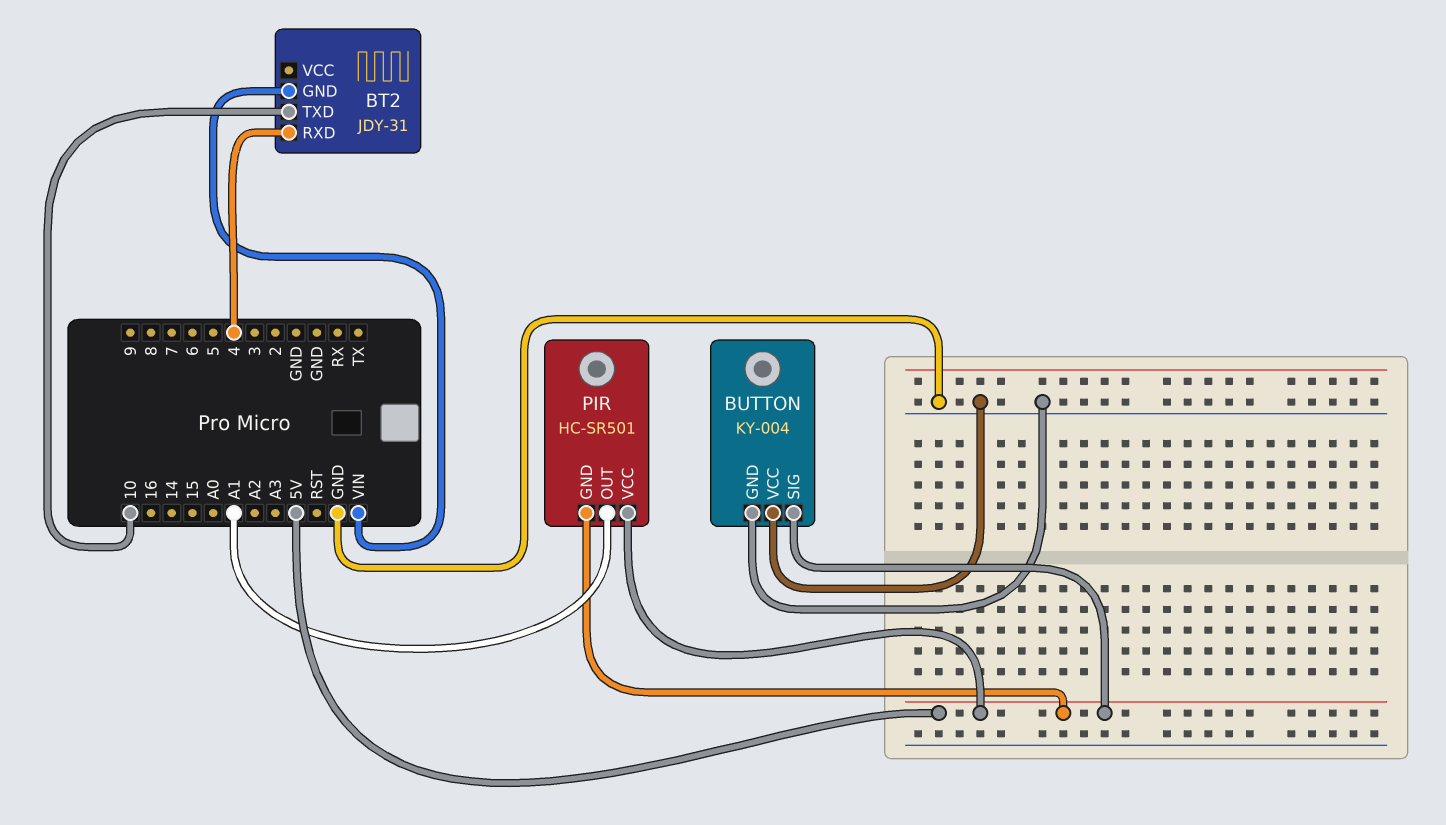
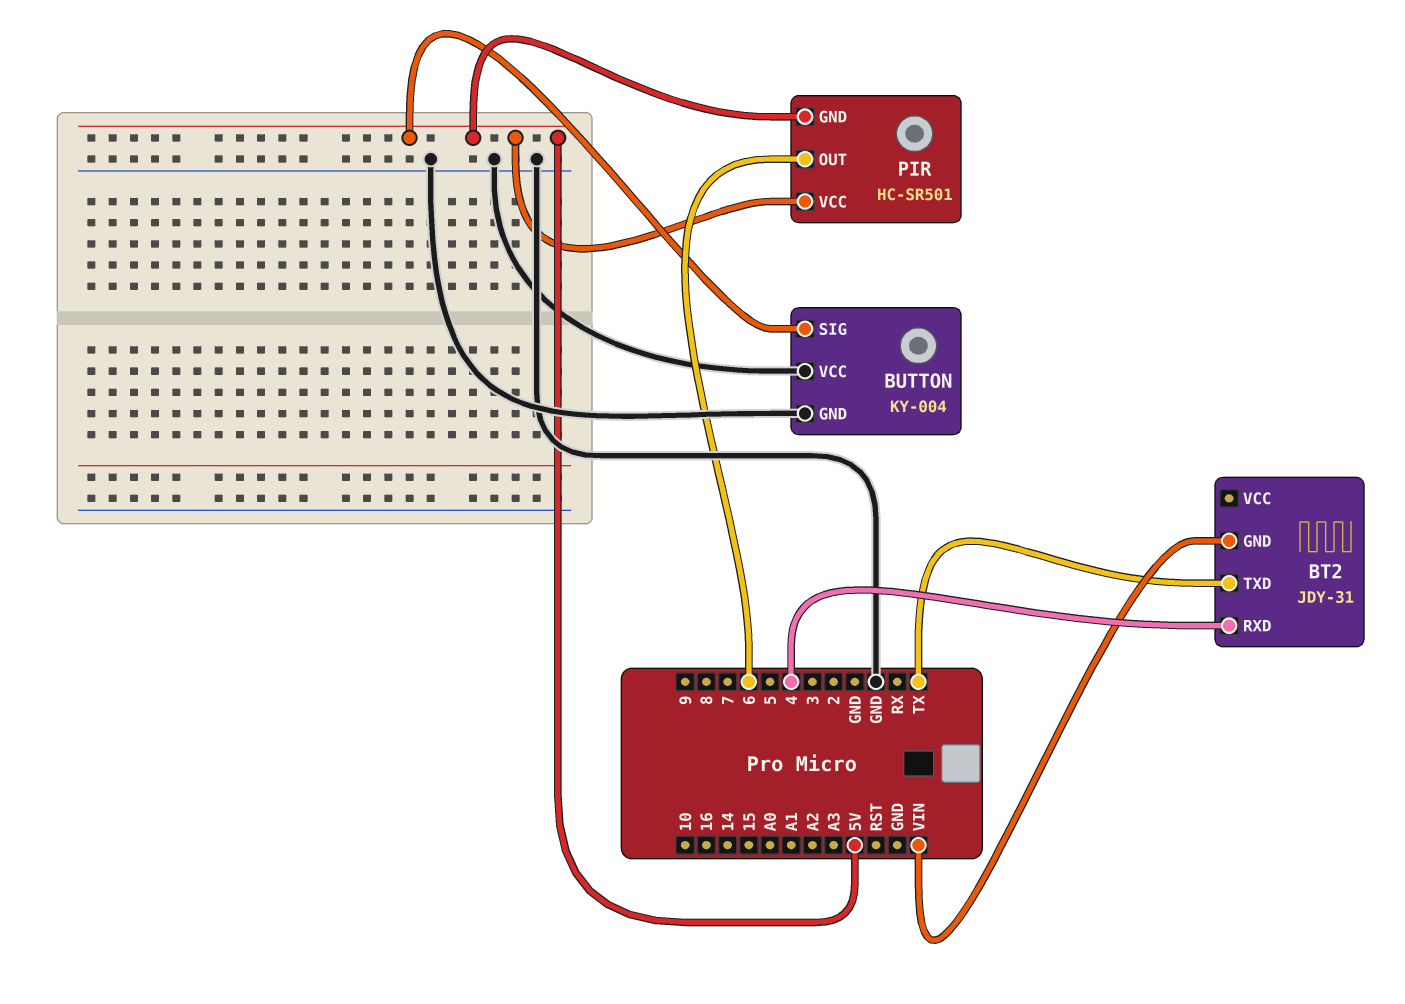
BT2 pin TXD: 10 -> TX
PIR pin OUT: A1 -> 6

